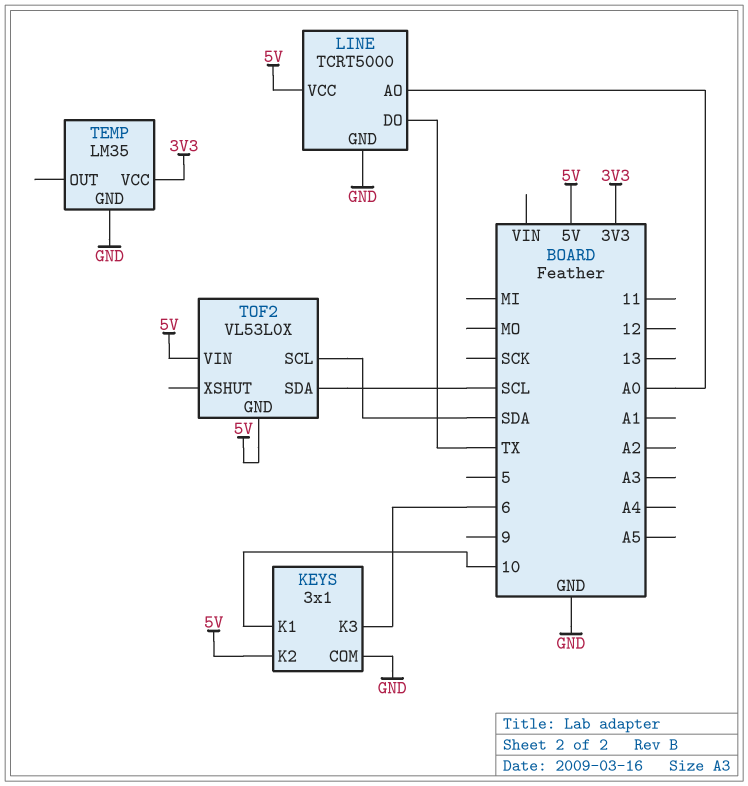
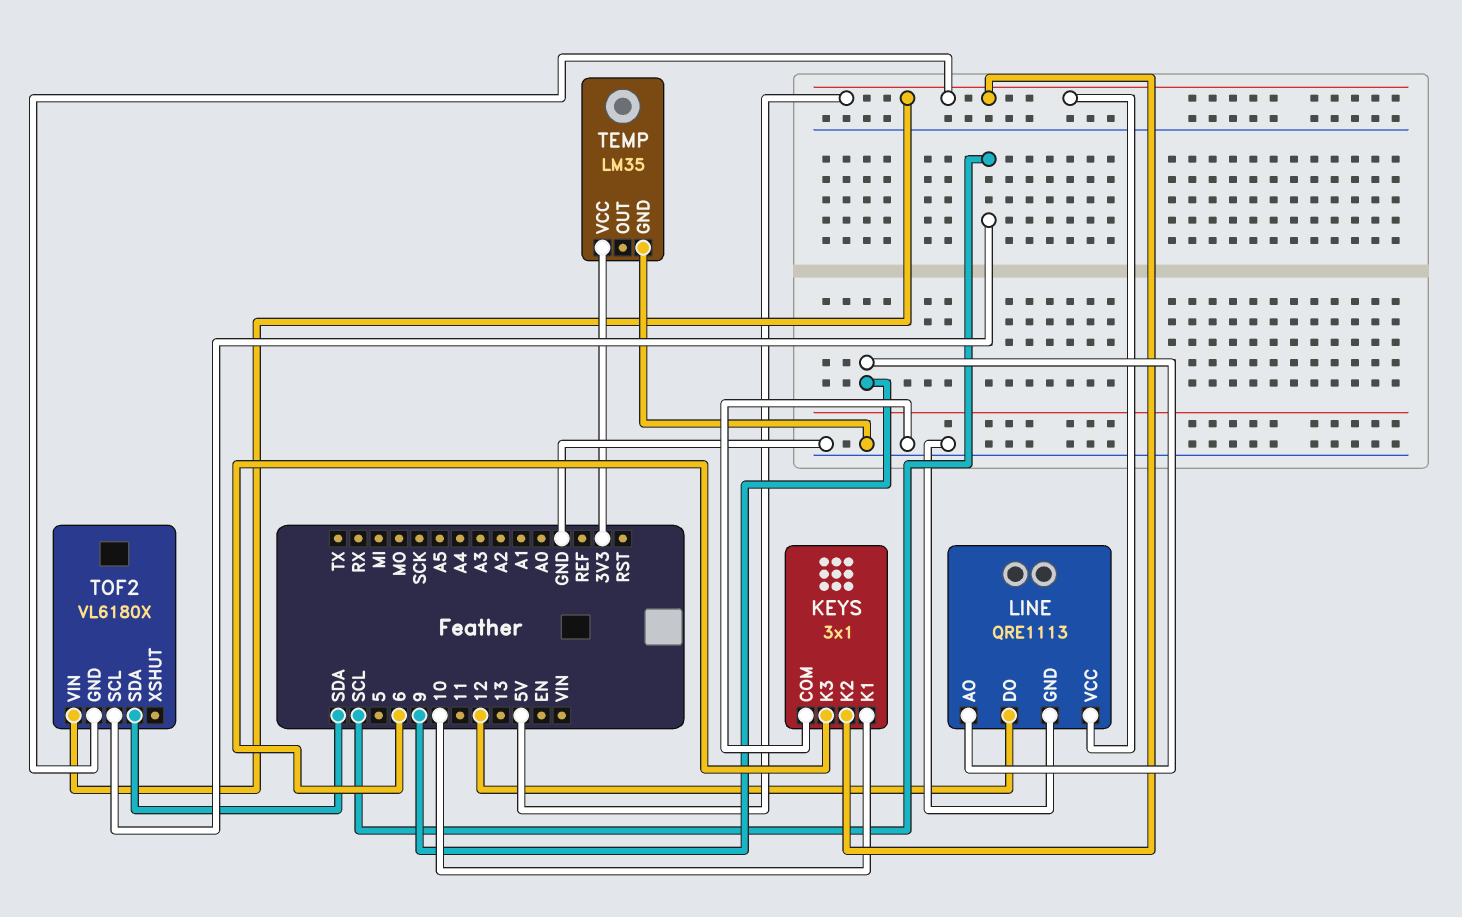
LINE: TCRT5000 -> QRE1113
LINE pin AO: A0 -> 9
LINE pin DO: TX -> 12
TOF2: VL53L0X -> VL6180X
TOF2 pin SCL: SDA -> SCL
TOF2 pin SDA: SCL -> SDA

